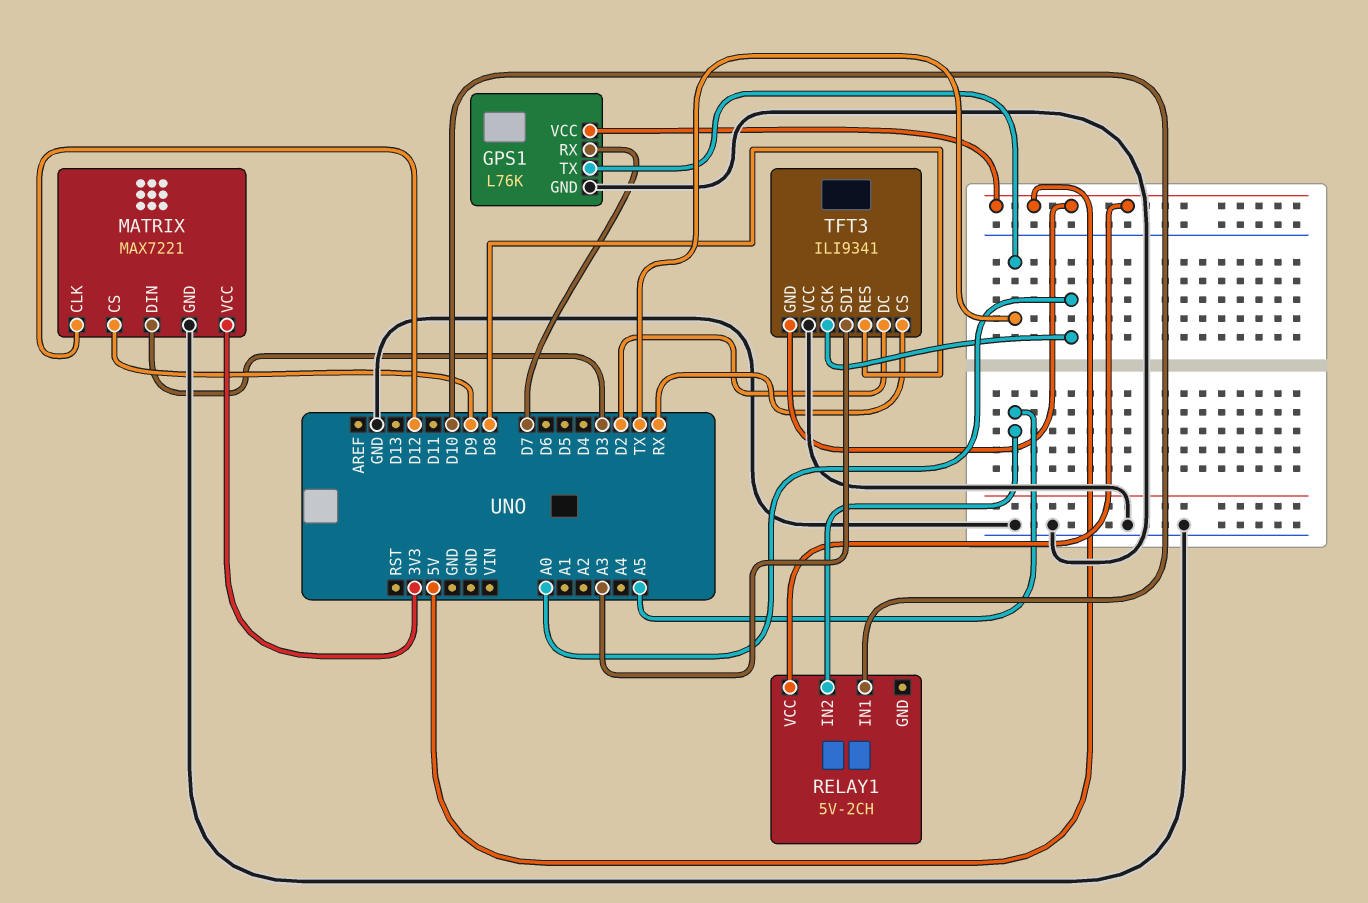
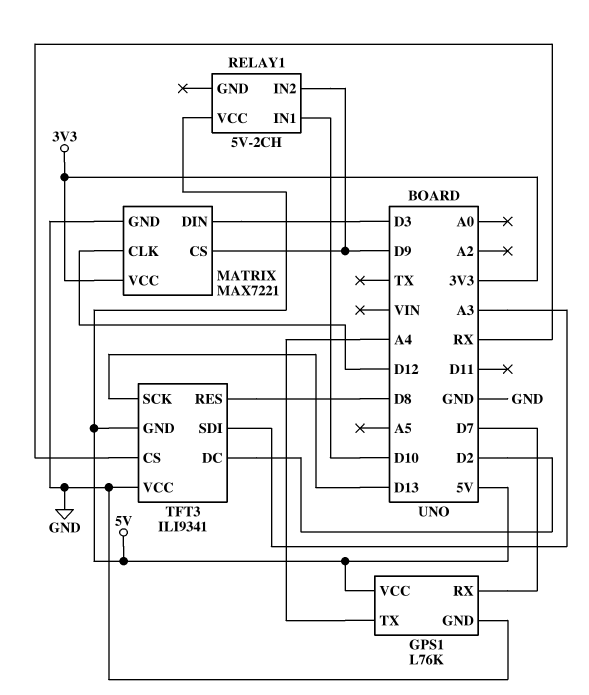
GPS1 pin TX: TX -> A4
RELAY1 pin IN2: A5 -> D9
TFT3 pin SCK: A0 -> D13

